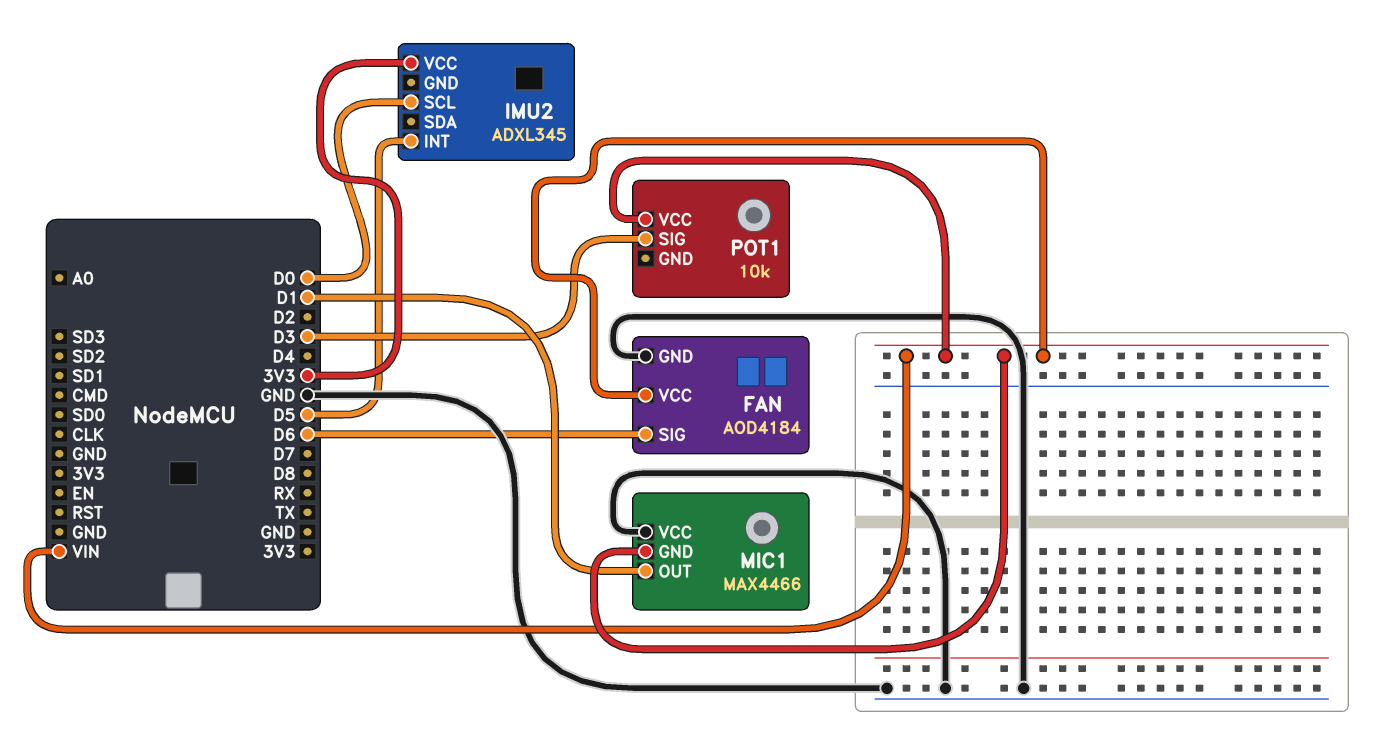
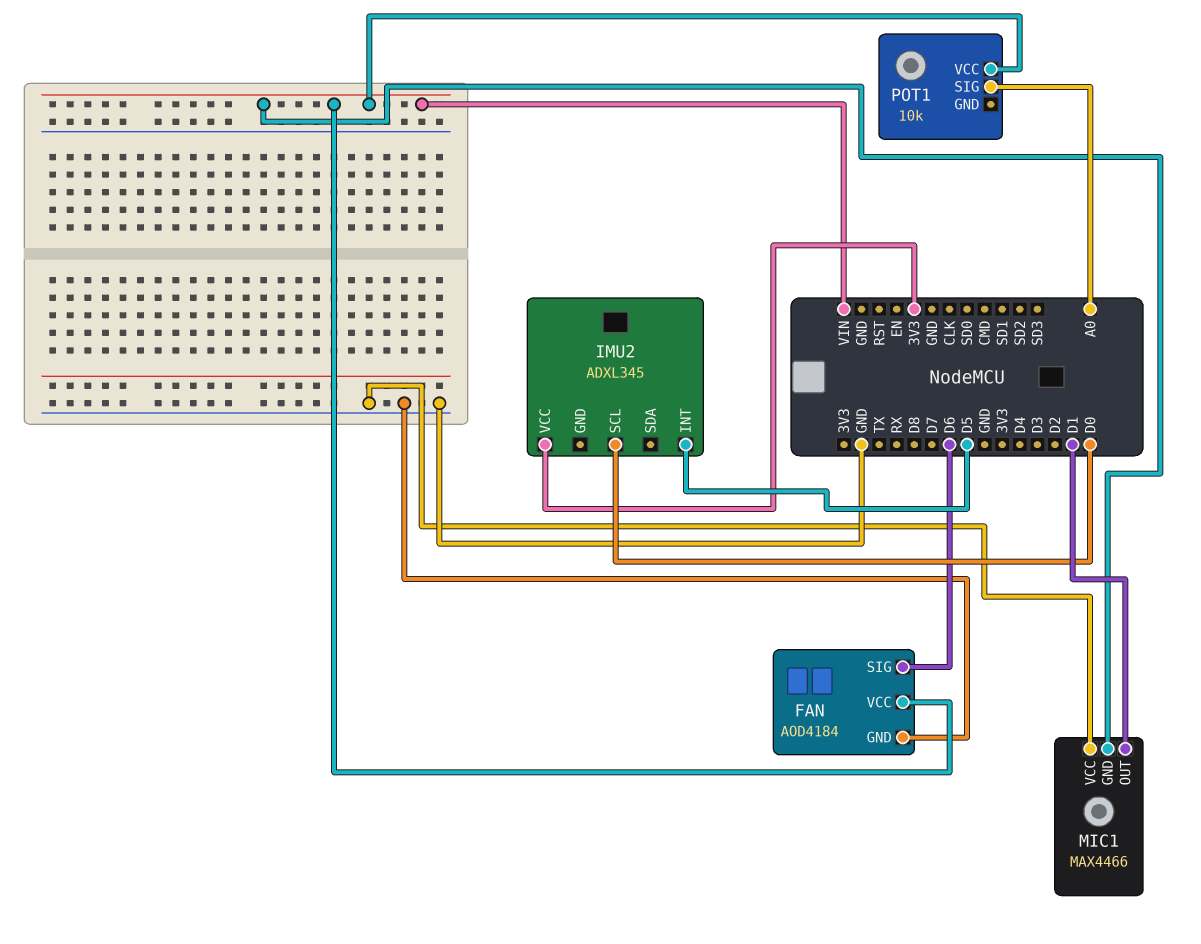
POT1 pin SIG: D3 -> A0

